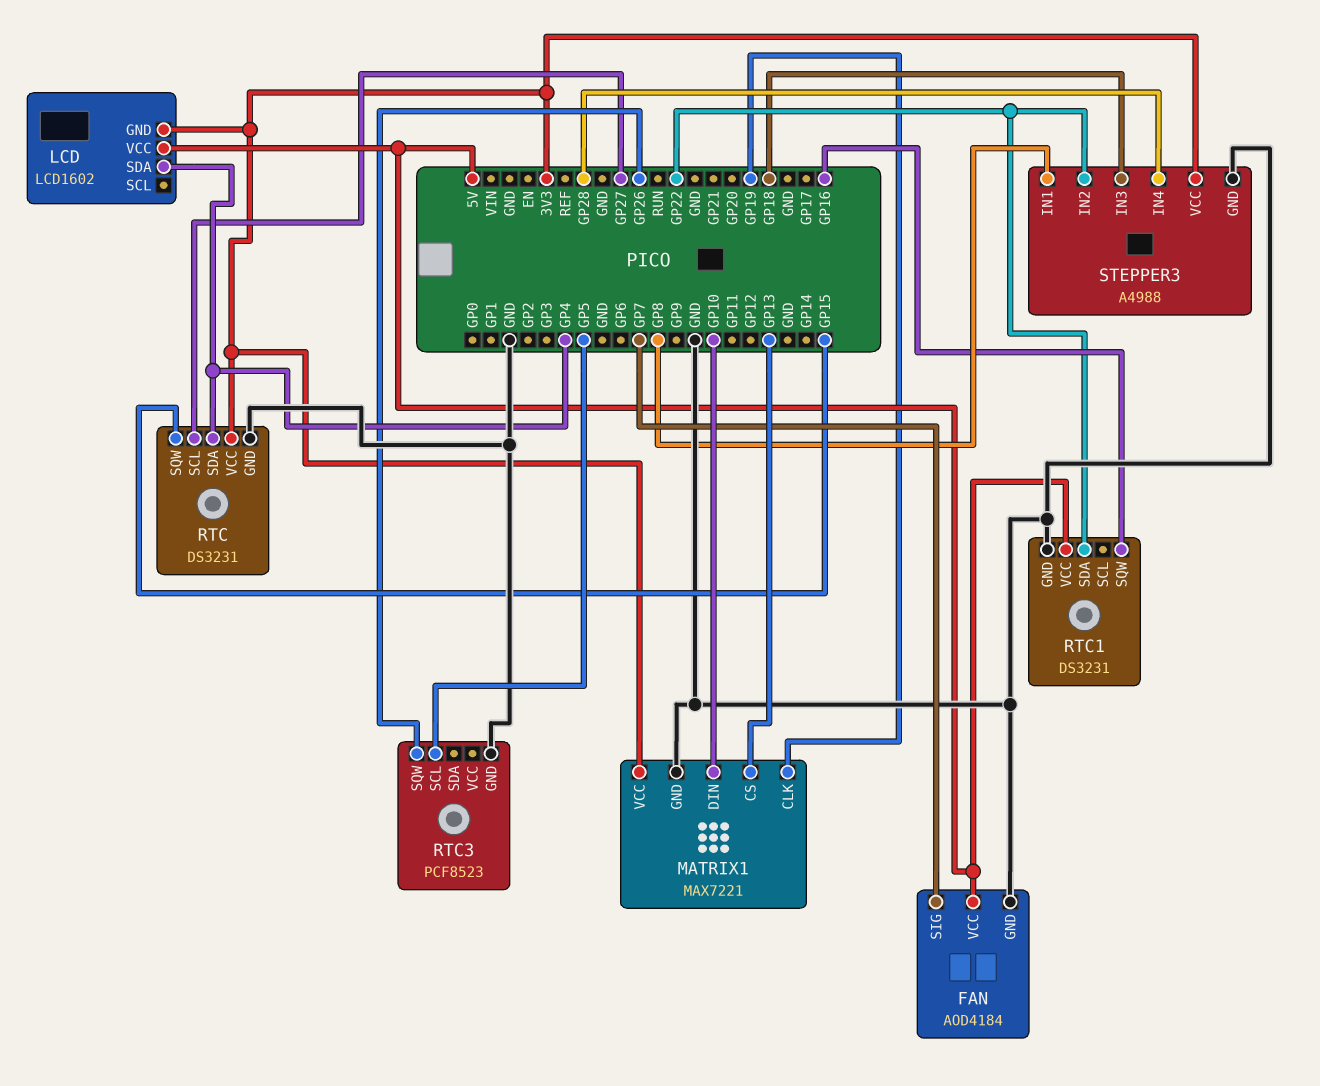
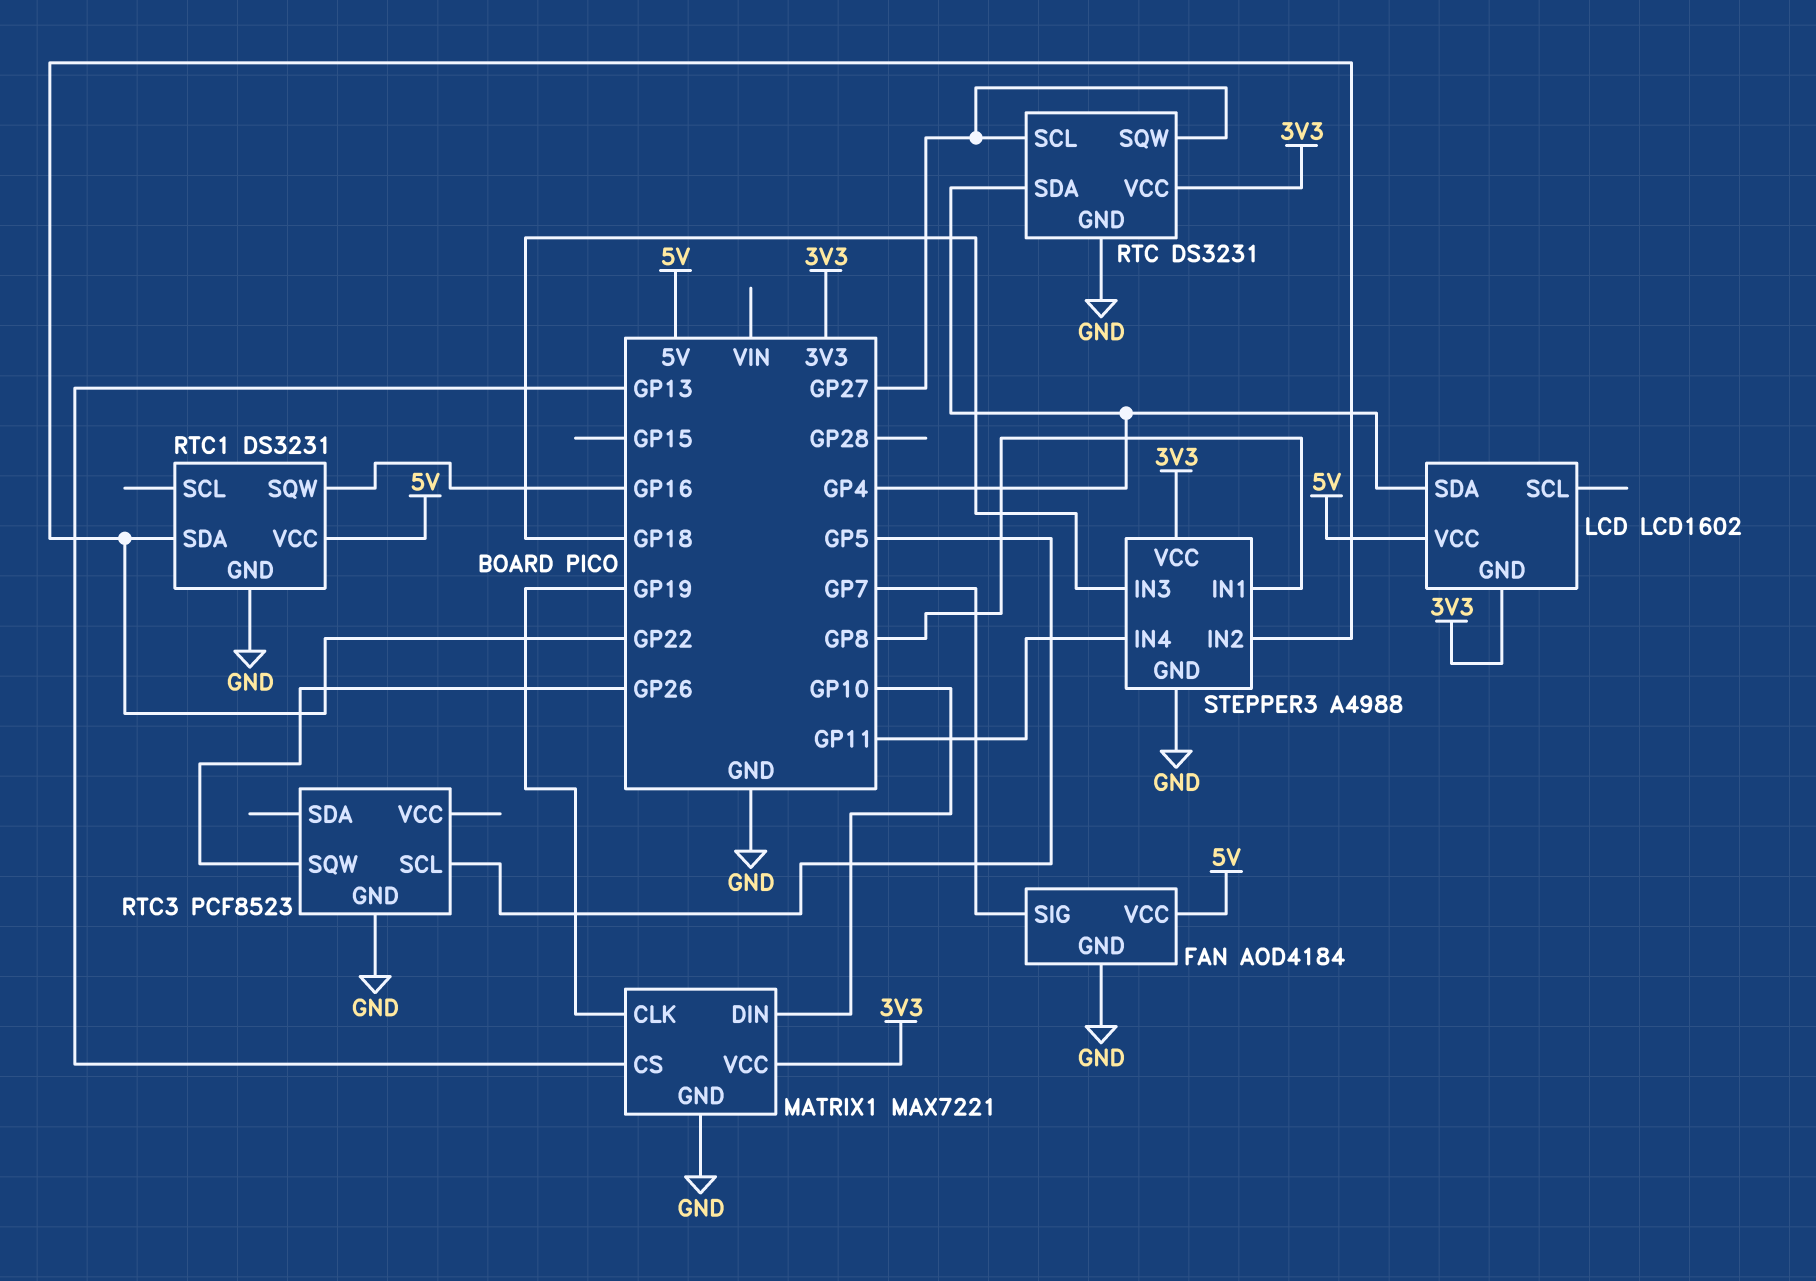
RTC pin SQW: GP15 -> GP27
STEPPER3 pin IN4: GP28 -> GP11

